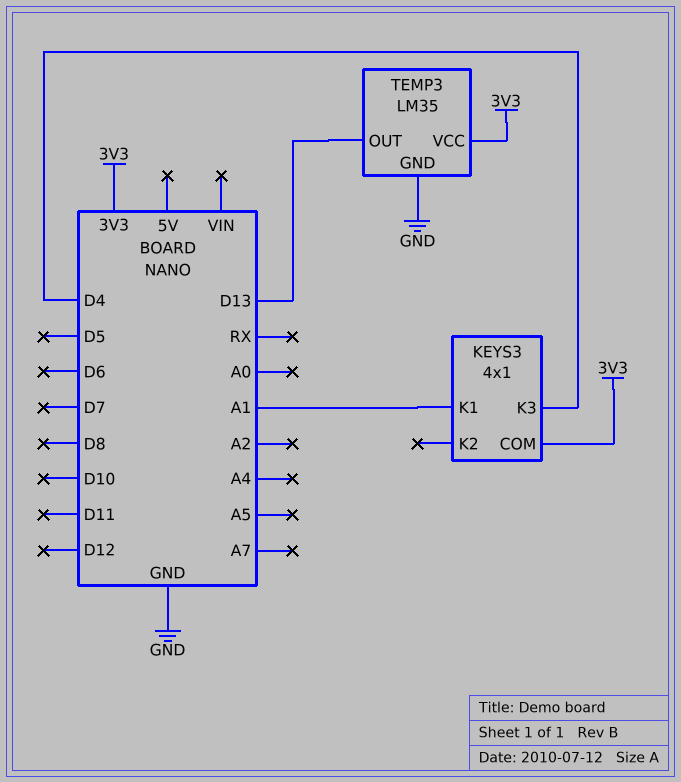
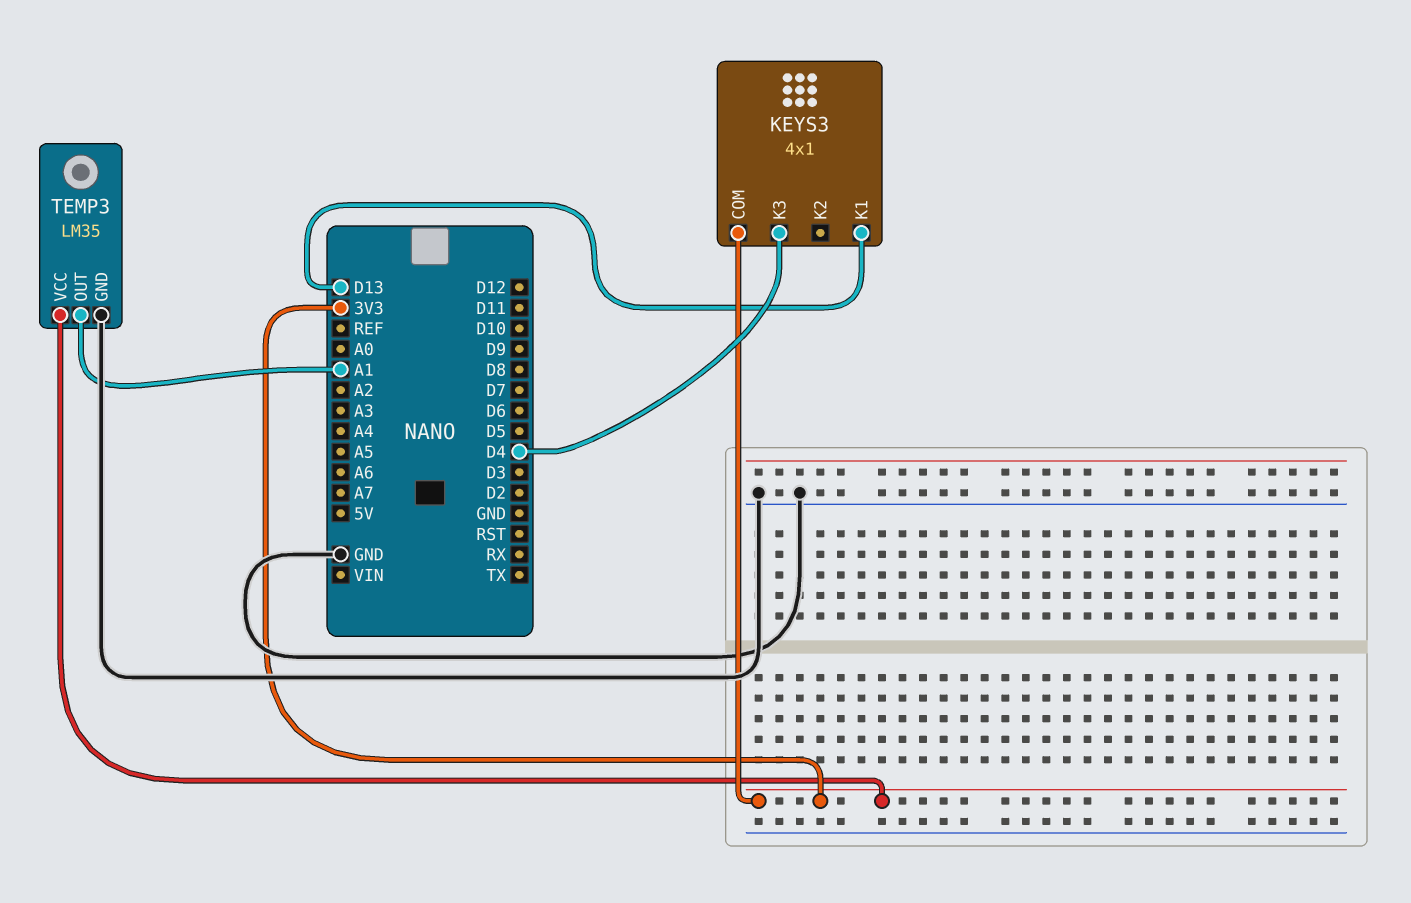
KEYS3 pin K1: A1 -> D13
TEMP3 pin OUT: D13 -> A1

